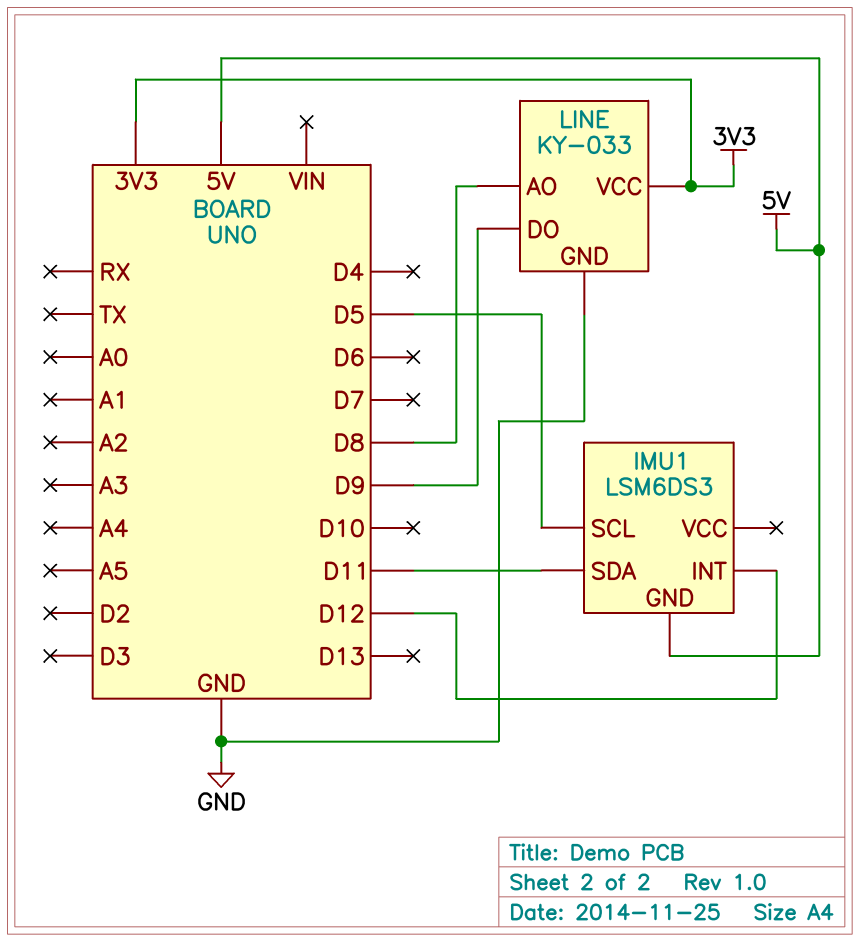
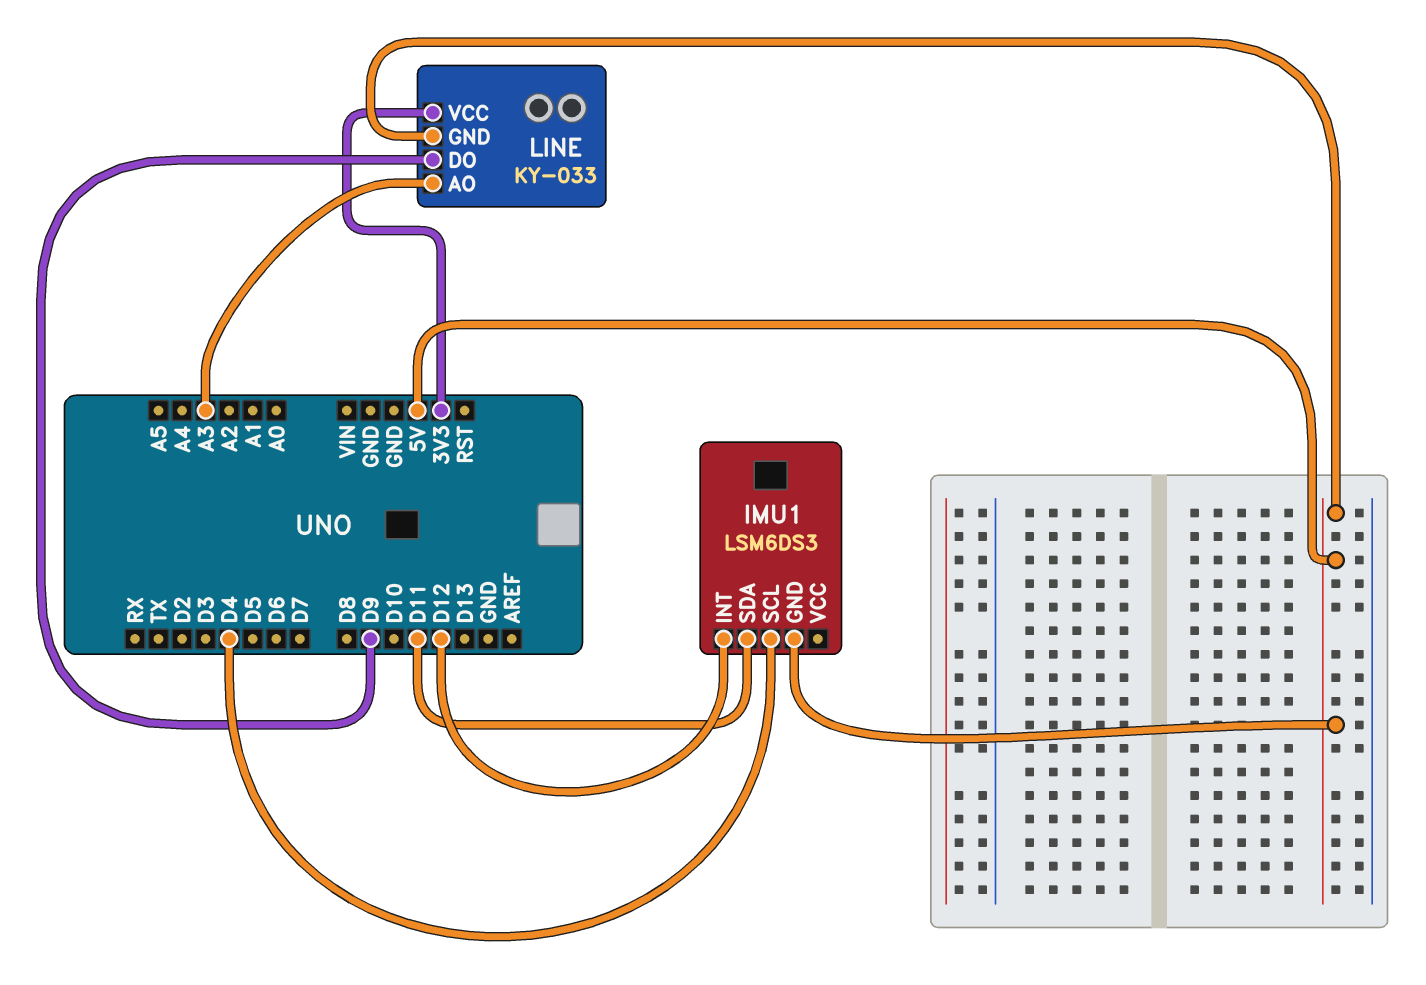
IMU1 pin SCL: D5 -> D4
LINE pin AO: D8 -> A3
LINE pin GND: GND -> 5V

